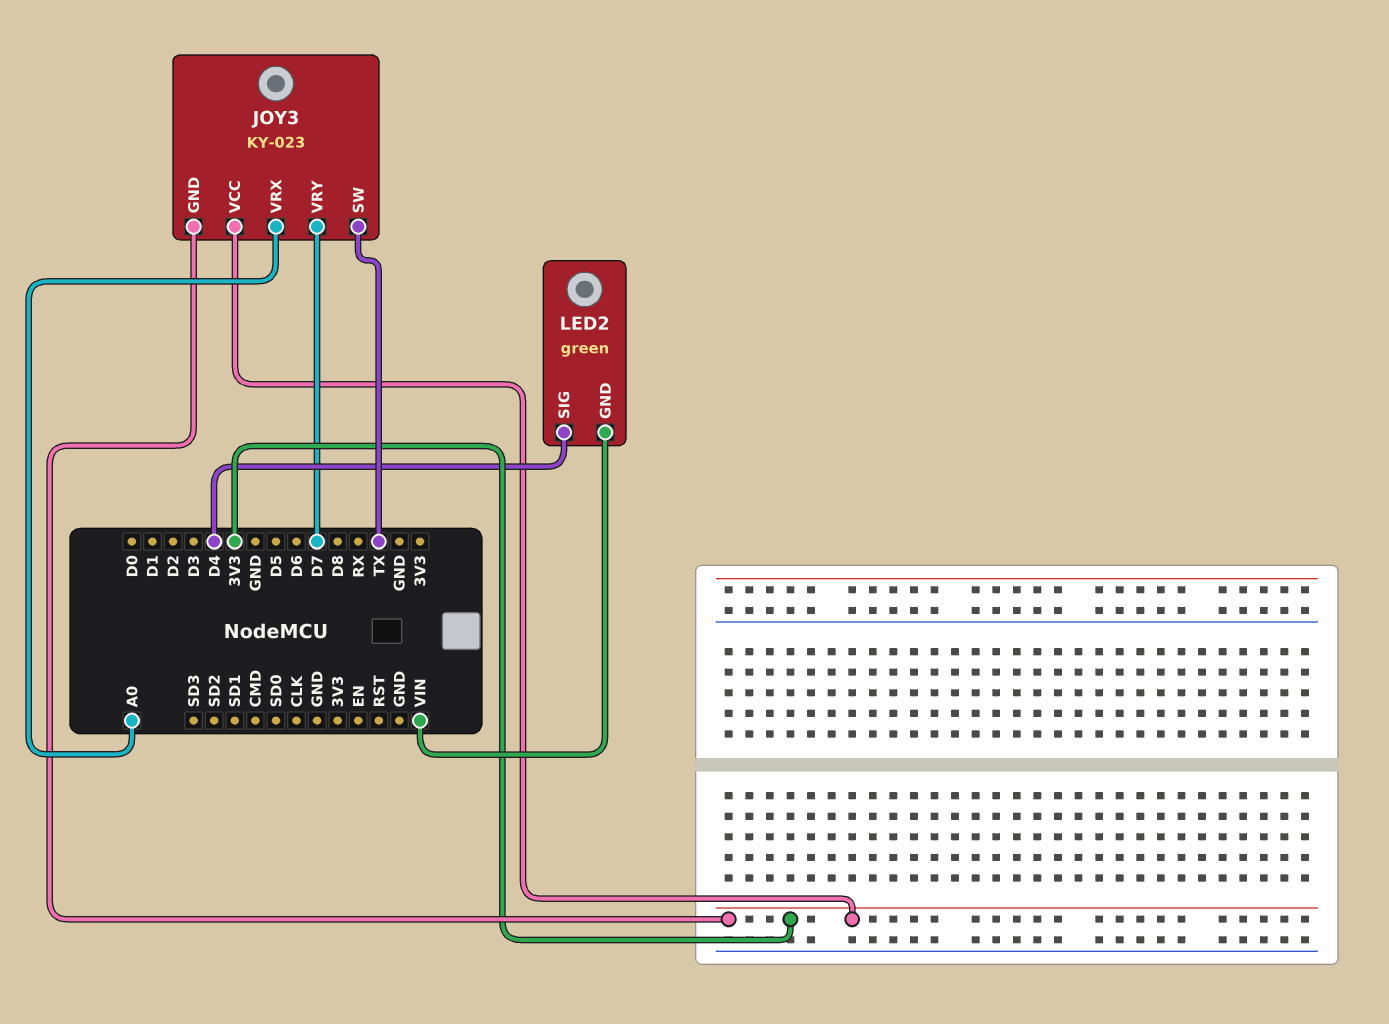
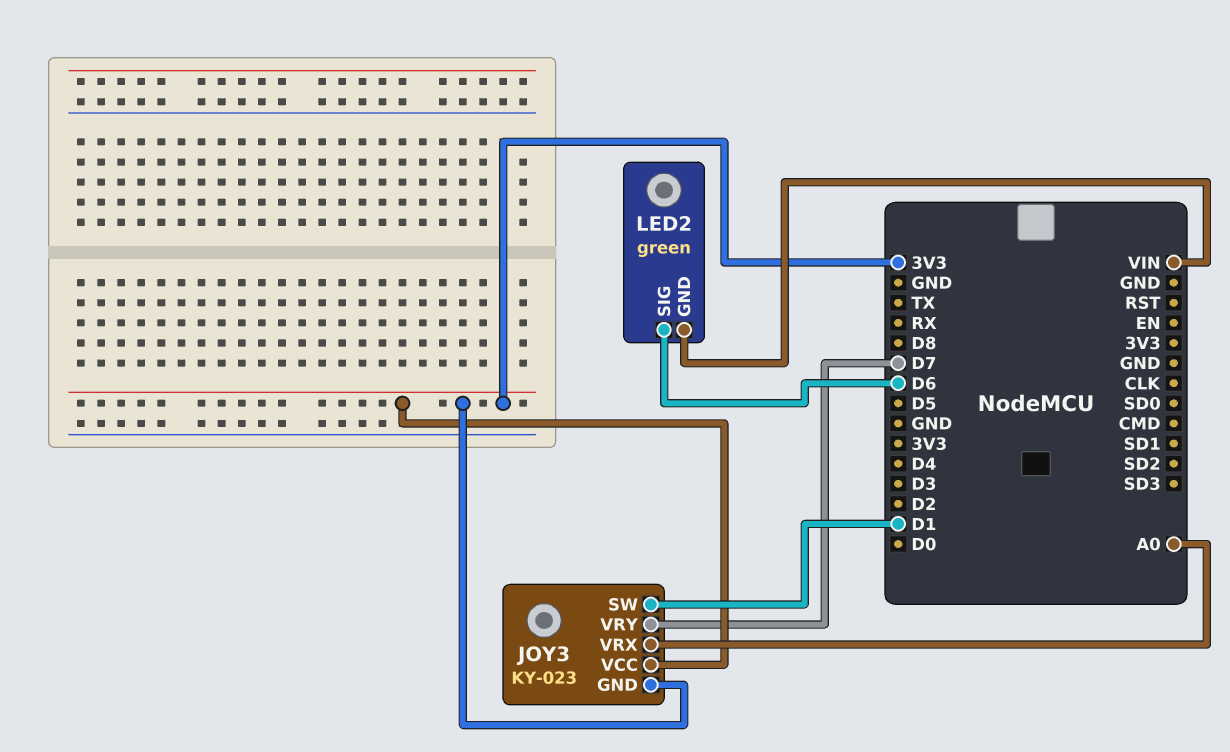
JOY3 pin SW: TX -> D1
LED2 pin SIG: D4 -> D6

